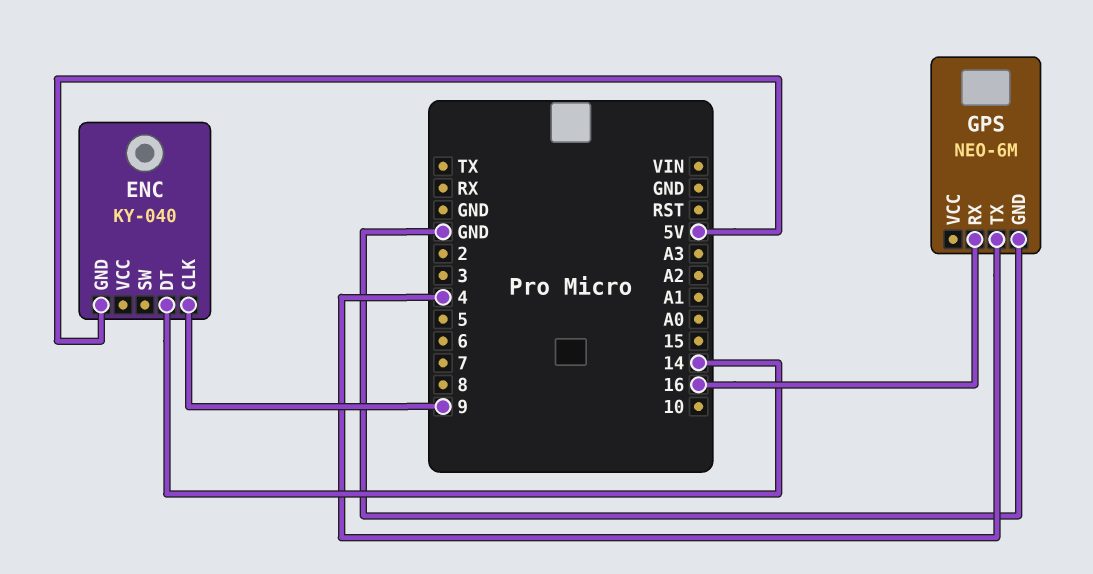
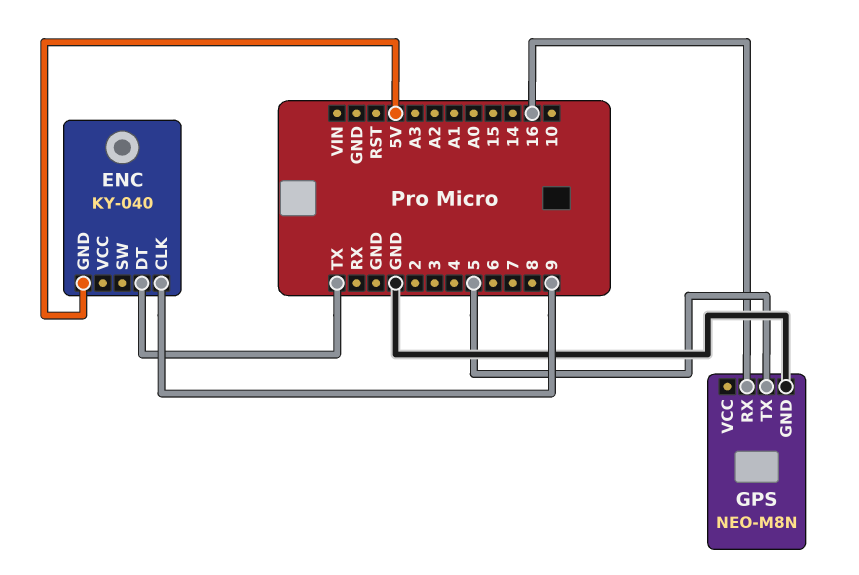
ENC pin DT: 14 -> TX
GPS: NEO-6M -> NEO-M8N
GPS pin TX: 4 -> 5

